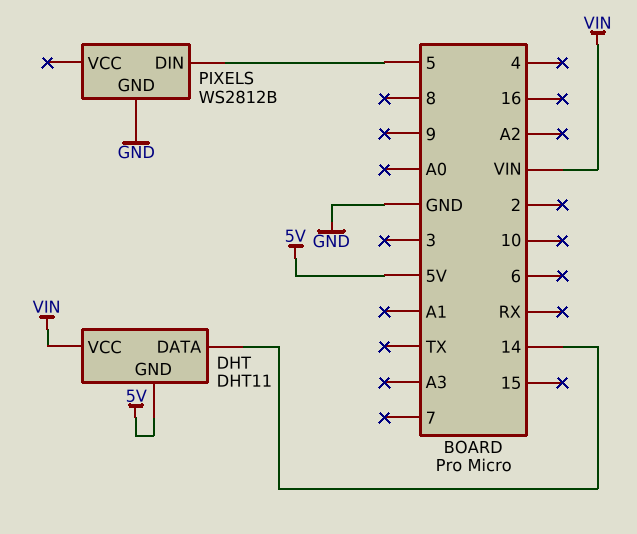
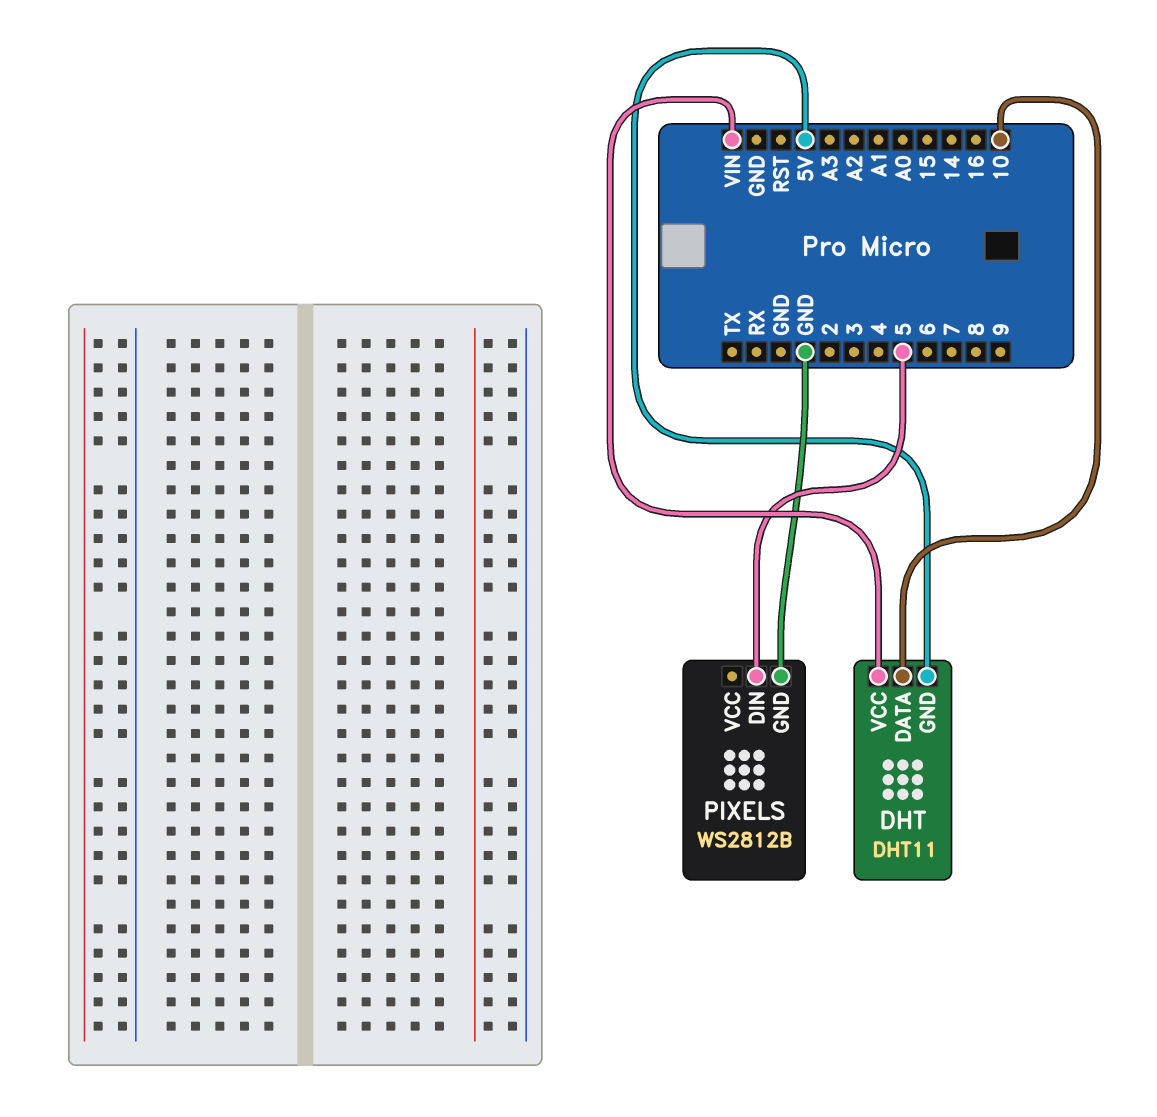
DHT pin DATA: 14 -> 10

